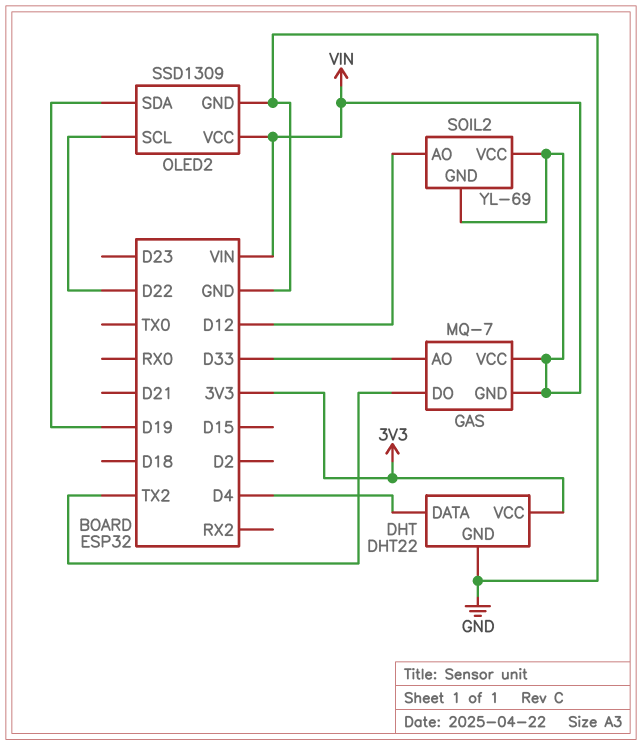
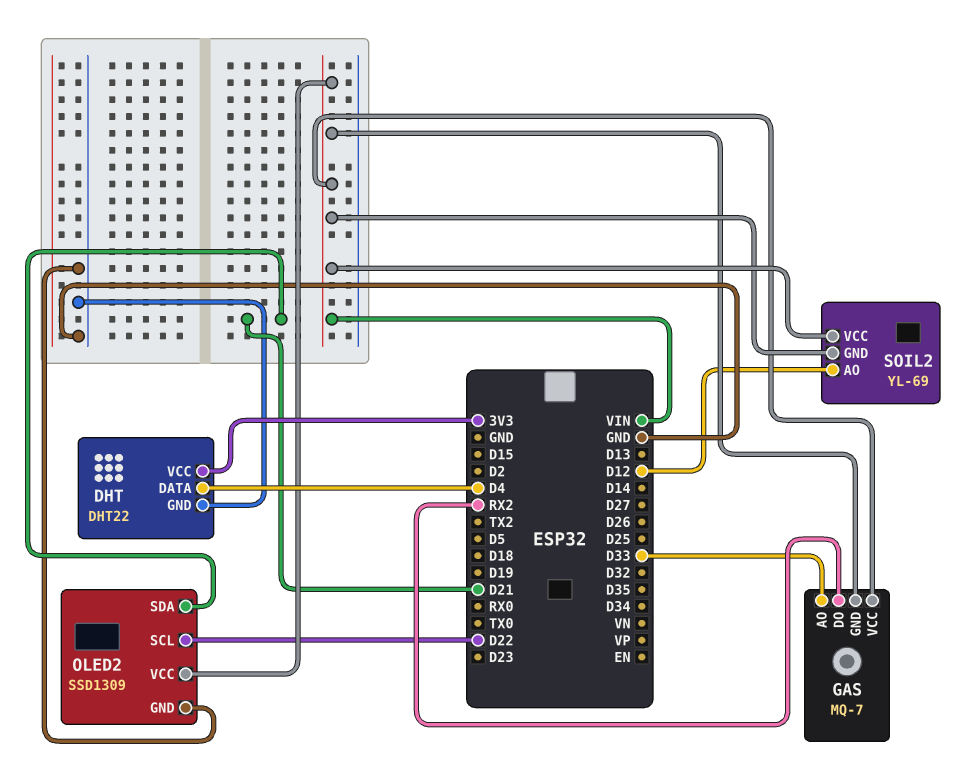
GAS pin DO: TX2 -> RX2
OLED2 pin SDA: D19 -> D21

